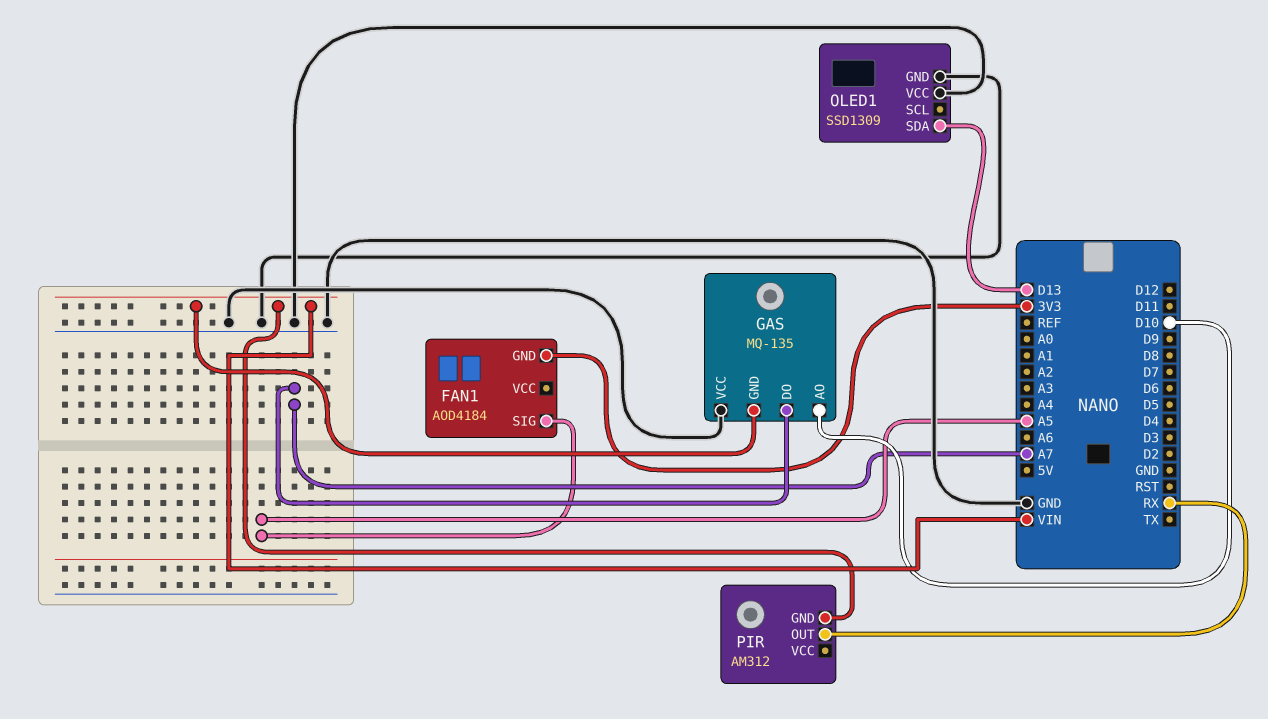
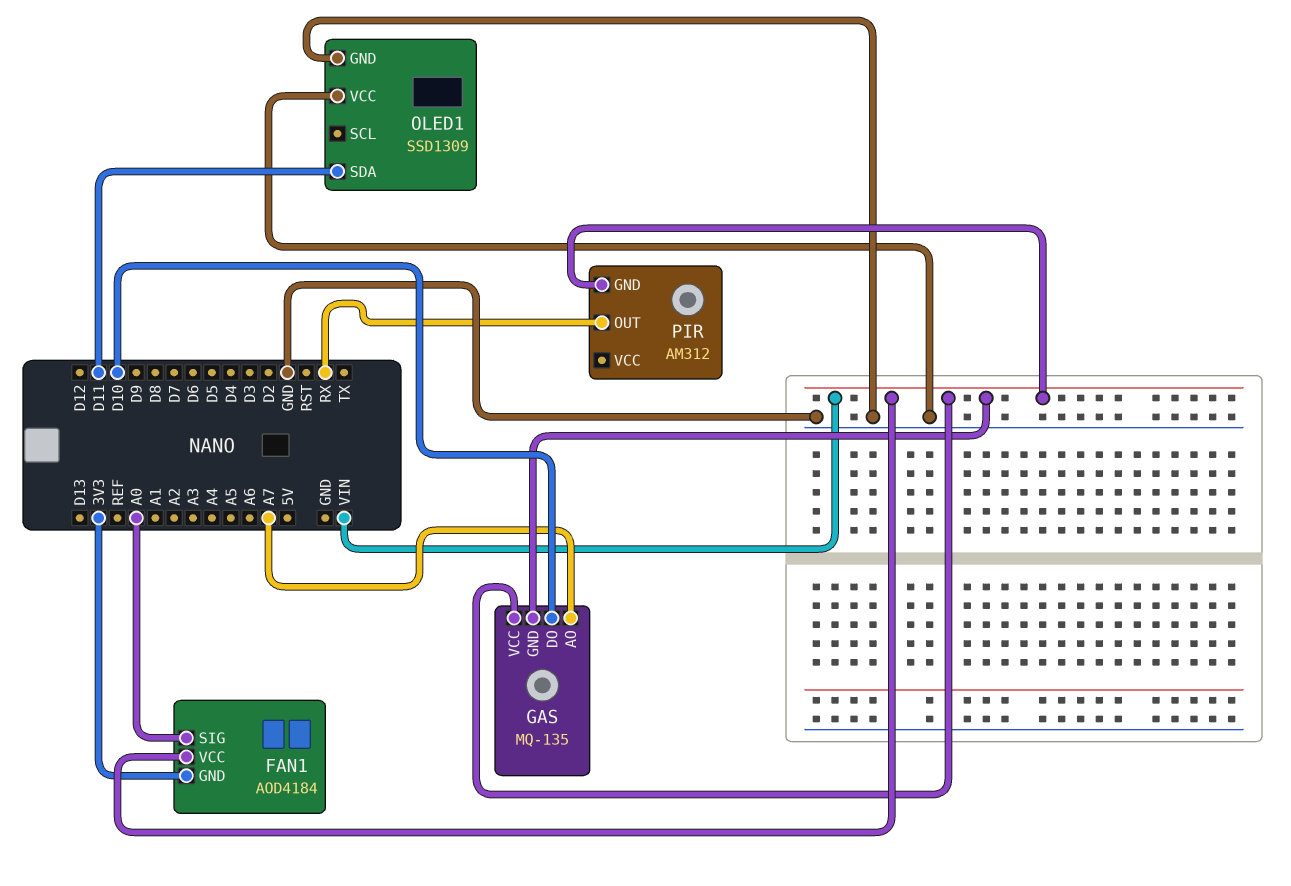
FAN1 pin SIG: A5 -> A0
FAN1 pin VCC: none -> VIN
GAS pin AO: D10 -> A7
GAS pin DO: A7 -> D10
GAS pin VCC: GND -> VIN
OLED1 pin SDA: D13 -> D11

